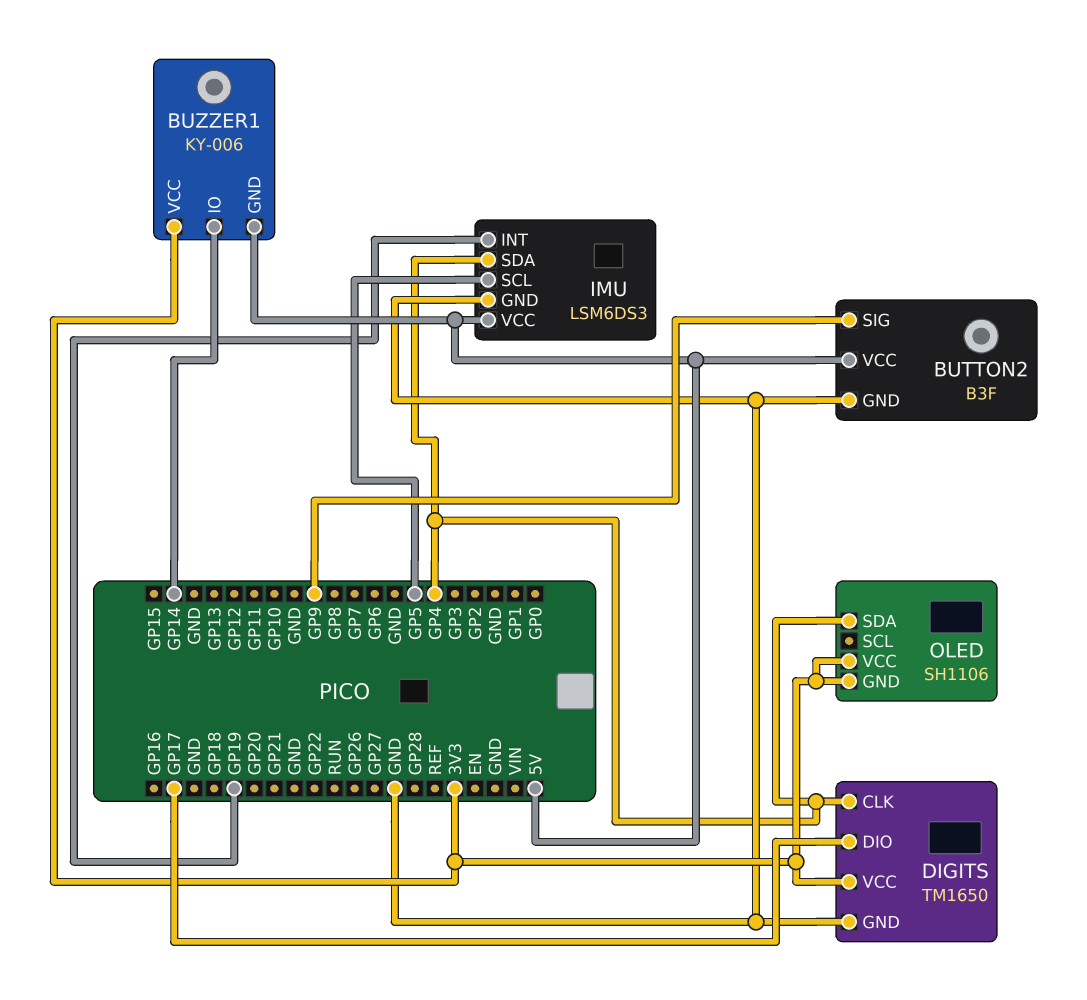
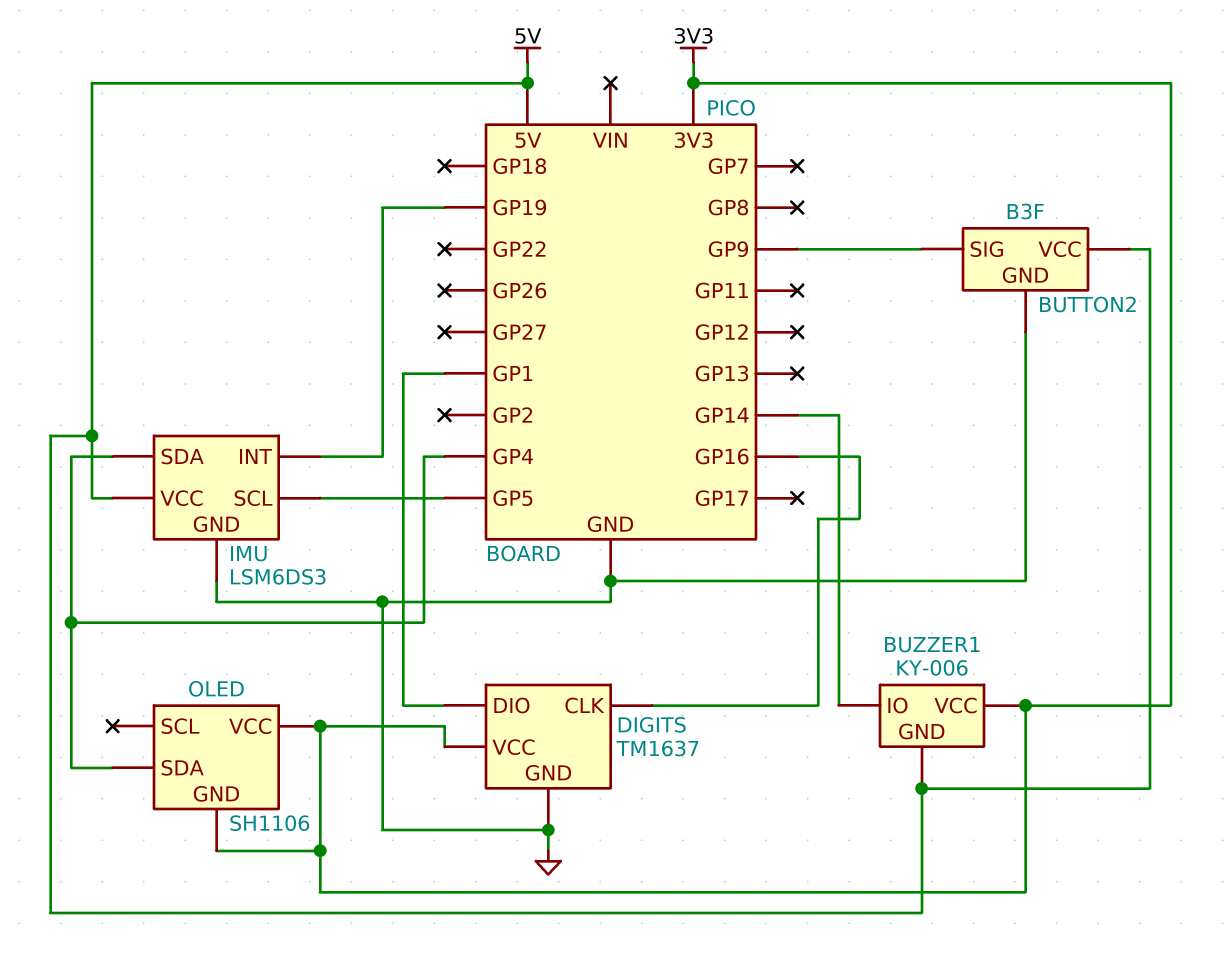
DIGITS: TM1650 -> TM1637
DIGITS pin CLK: GP4 -> GP16
DIGITS pin DIO: GP17 -> GP1

